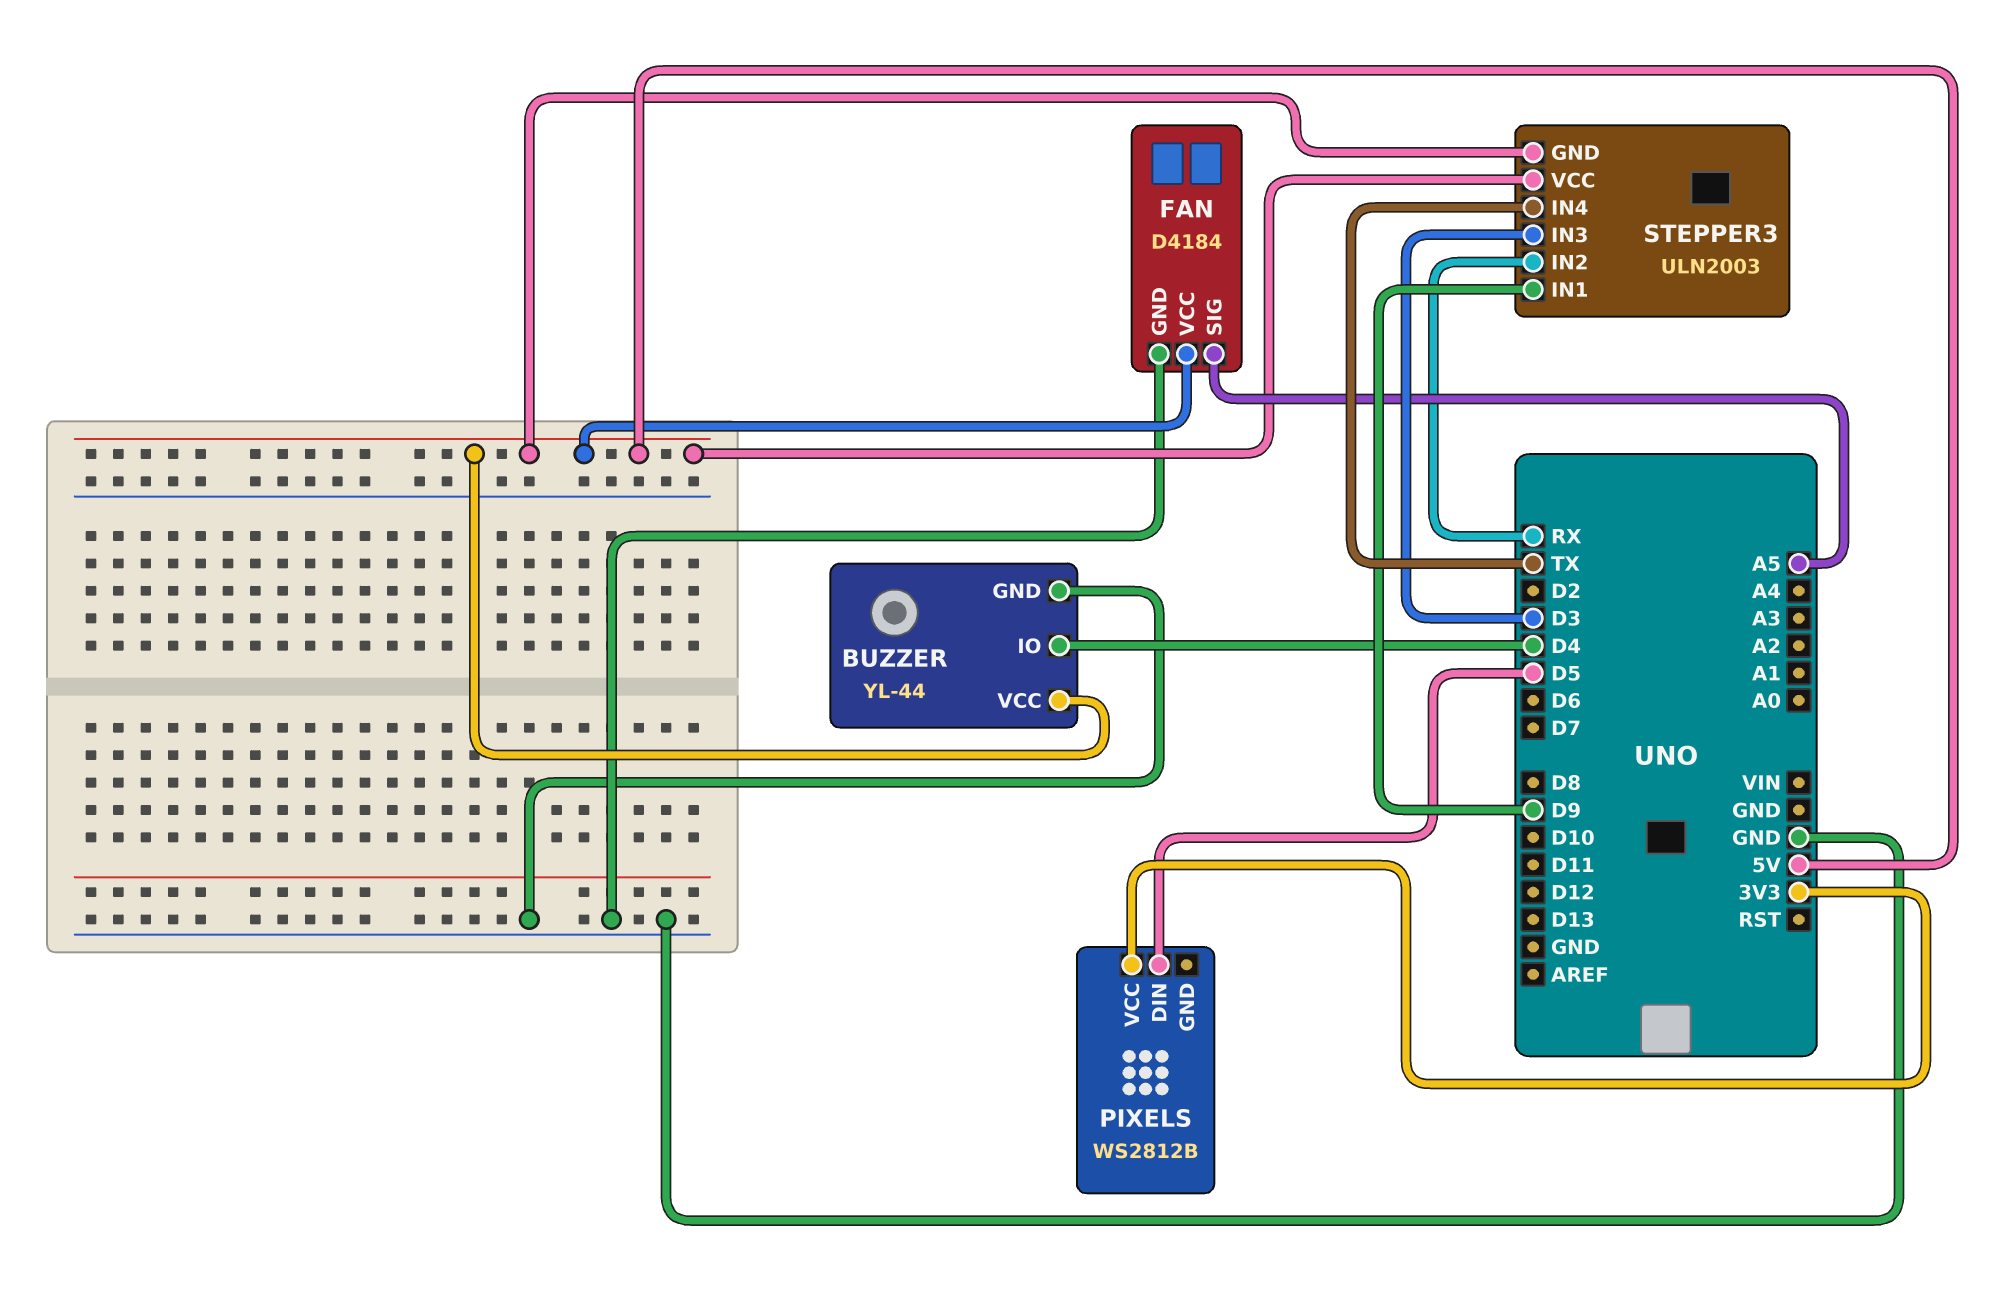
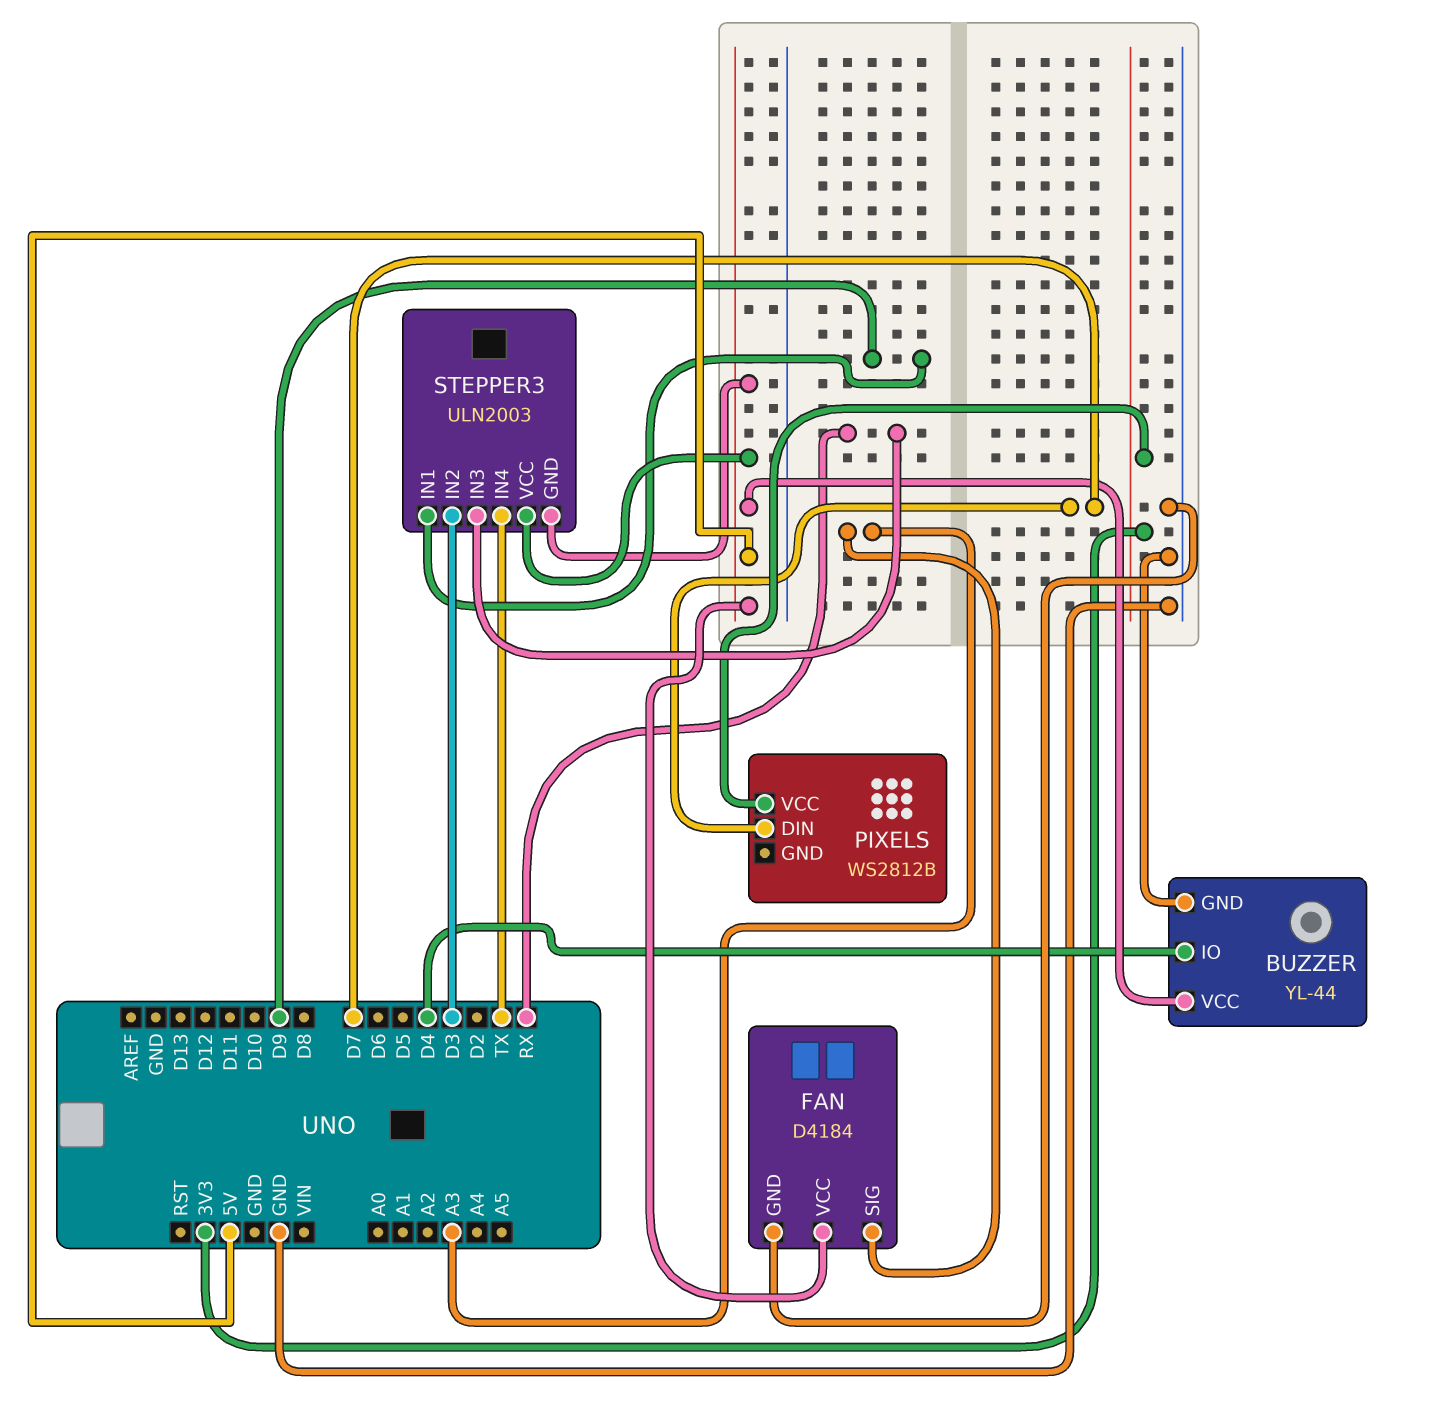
FAN pin SIG: A5 -> A3
PIXELS pin DIN: D5 -> D7
STEPPER3 pin IN2: RX -> D3
STEPPER3 pin IN3: D3 -> RX

